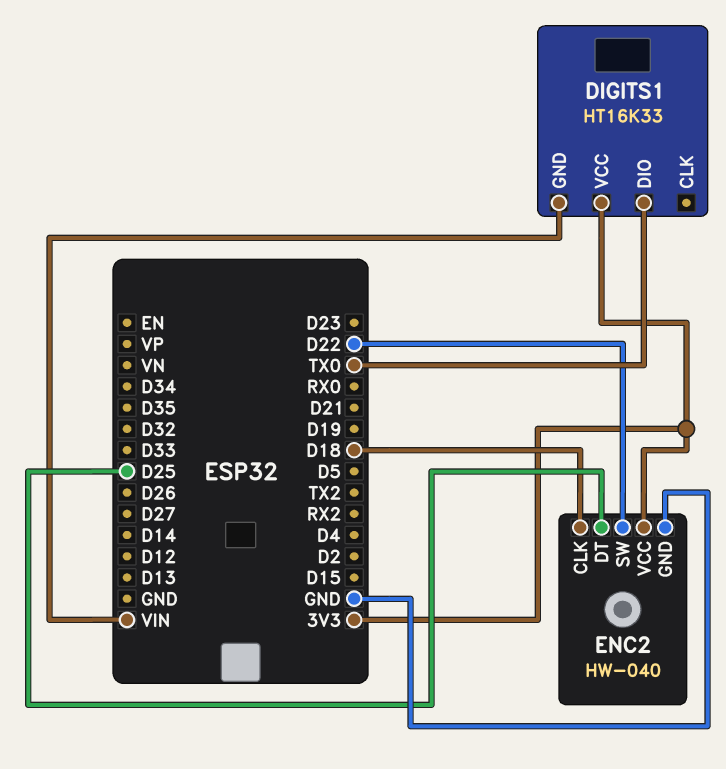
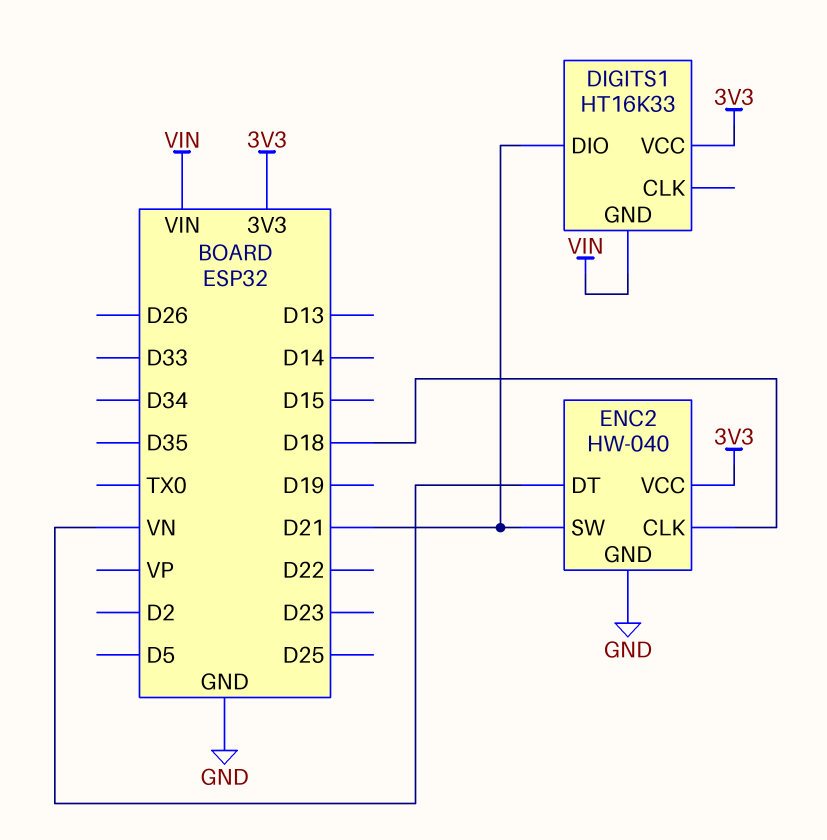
DIGITS1 pin DIO: TX0 -> D21
ENC2 pin DT: D25 -> VN
ENC2 pin SW: D22 -> D21

